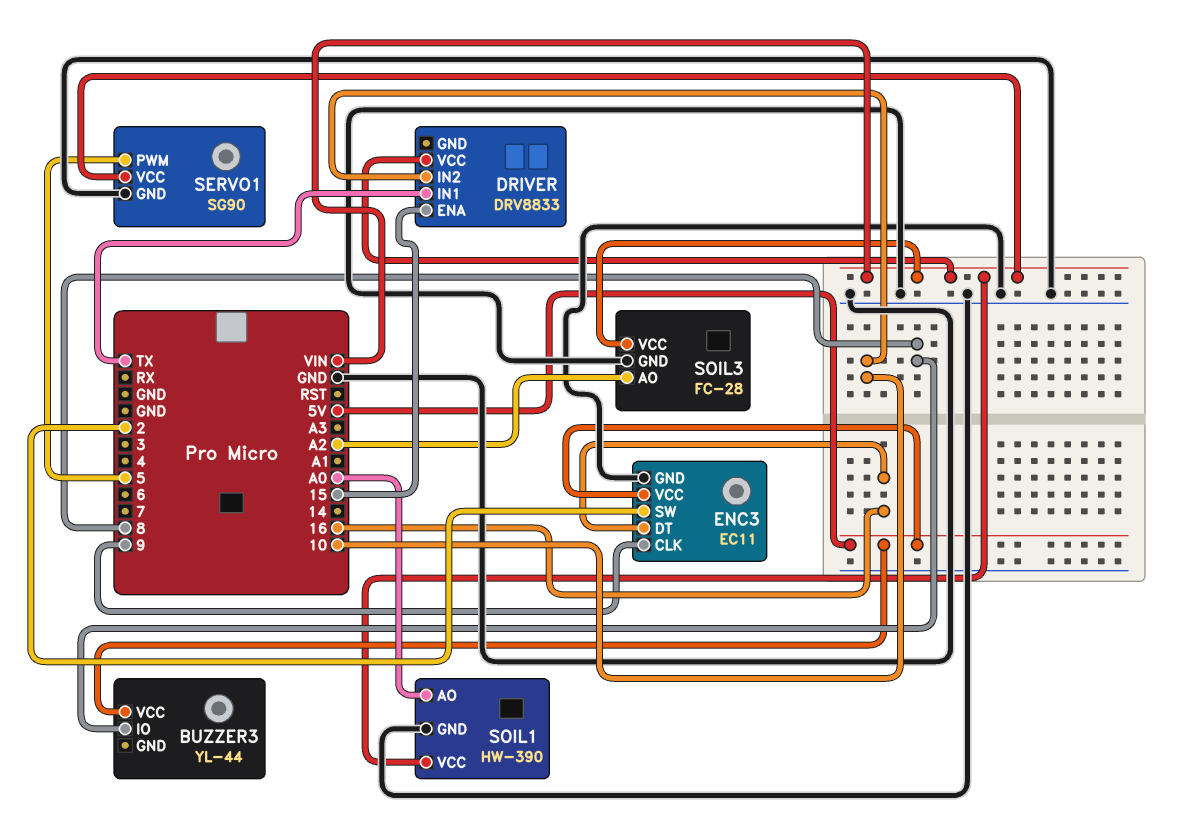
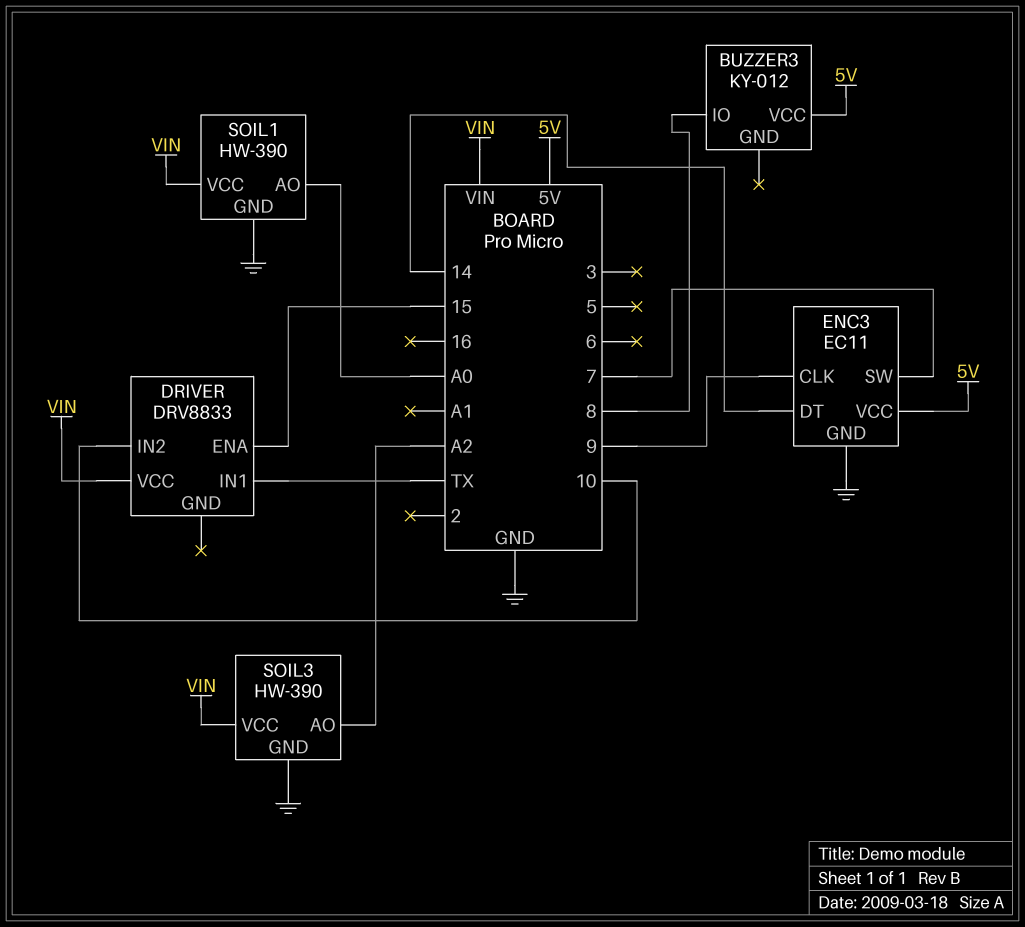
BUZZER3: YL-44 -> KY-012
ENC3 pin DT: 16 -> 14
ENC3 pin SW: 2 -> 7
SERVO1: SG90 -> none
SERVO1 pin GND: GND -> none
SERVO1 pin PWM: 5 -> none
SERVO1 pin VCC: VIN -> none
SOIL3: FC-28 -> HW-390

